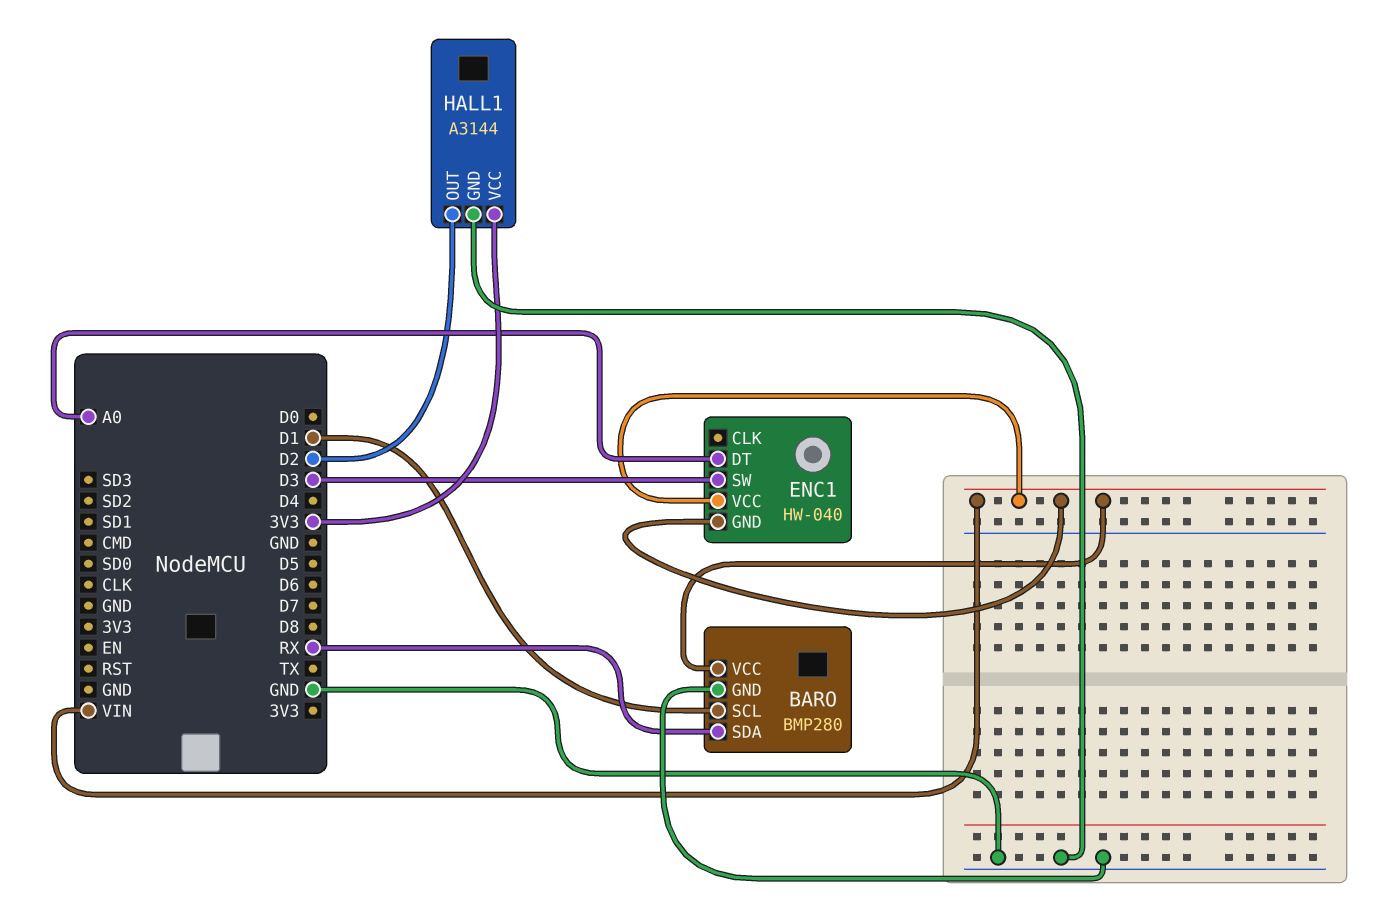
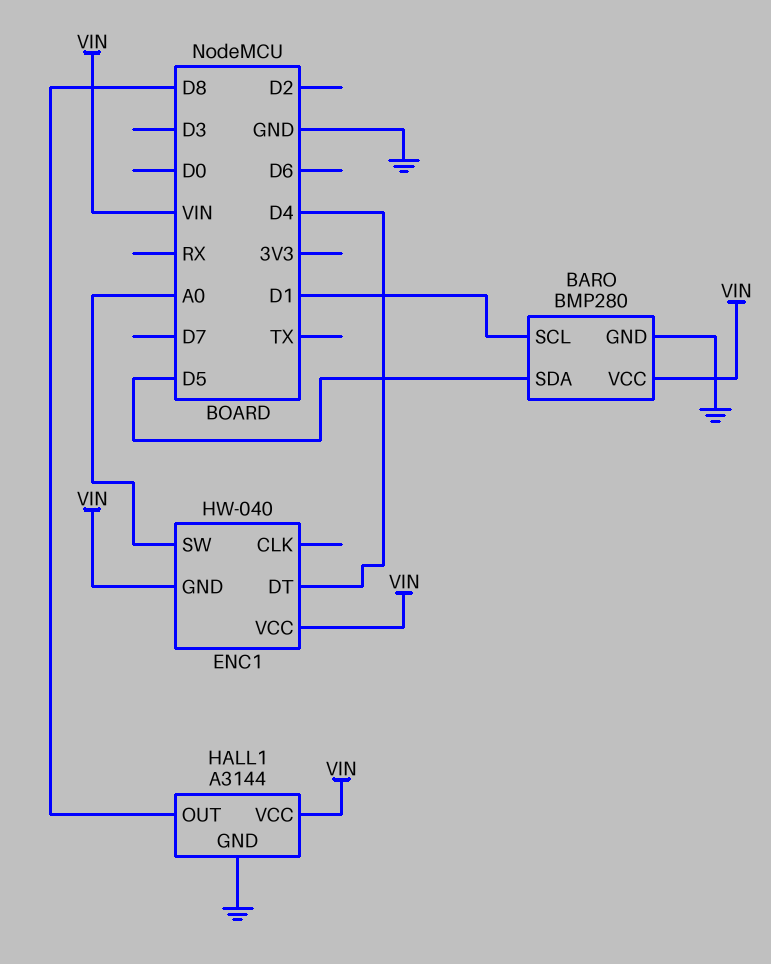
BARO pin SDA: RX -> D5
ENC1 pin DT: A0 -> D4
ENC1 pin SW: D3 -> A0
HALL1 pin OUT: D2 -> D8
HALL1 pin VCC: 3V3 -> VIN

